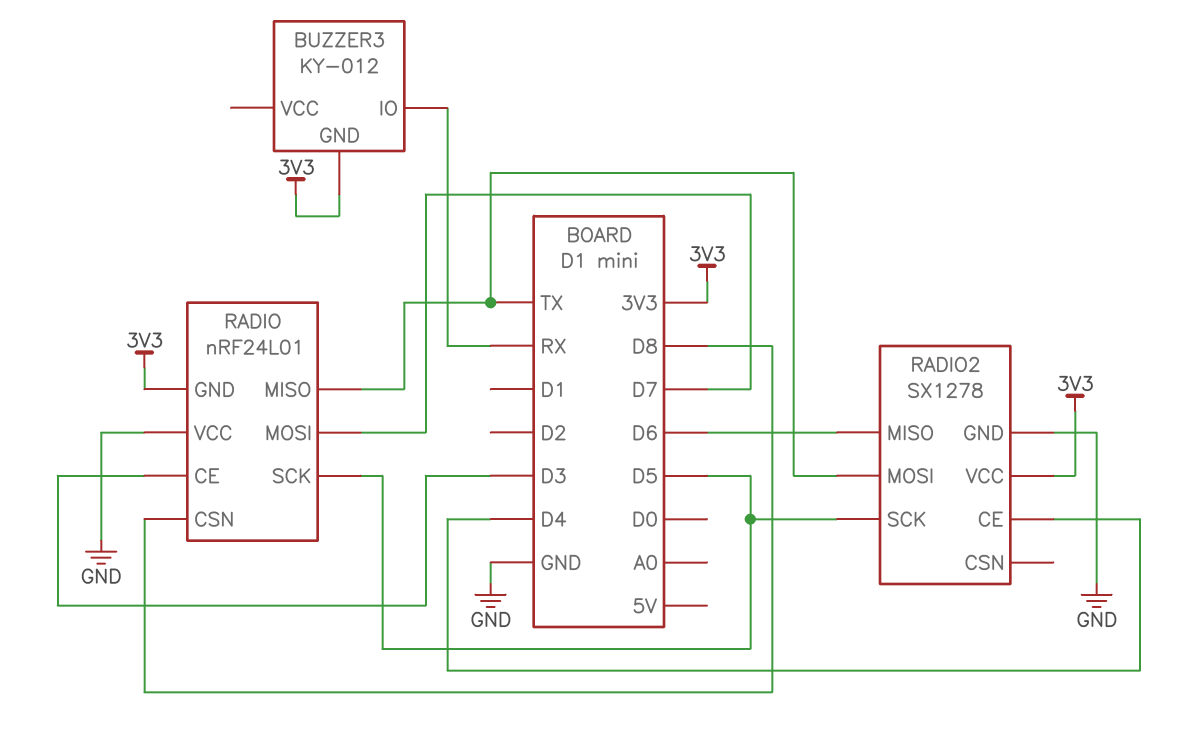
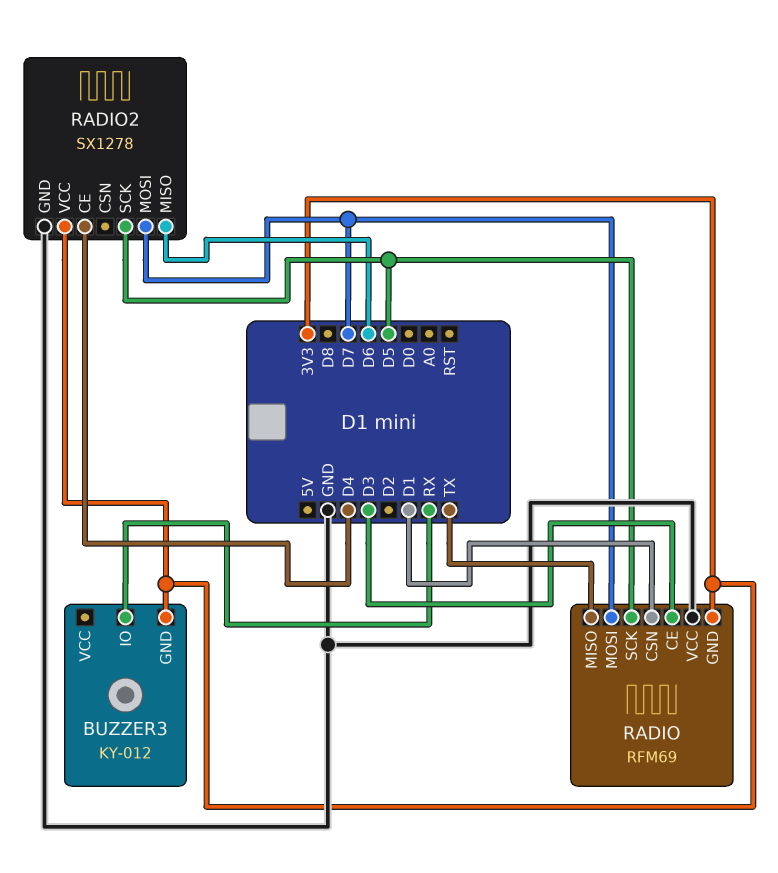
RADIO: nRF24L01 -> RFM69
RADIO pin CSN: D8 -> D1
RADIO2 pin MOSI: TX -> D7

